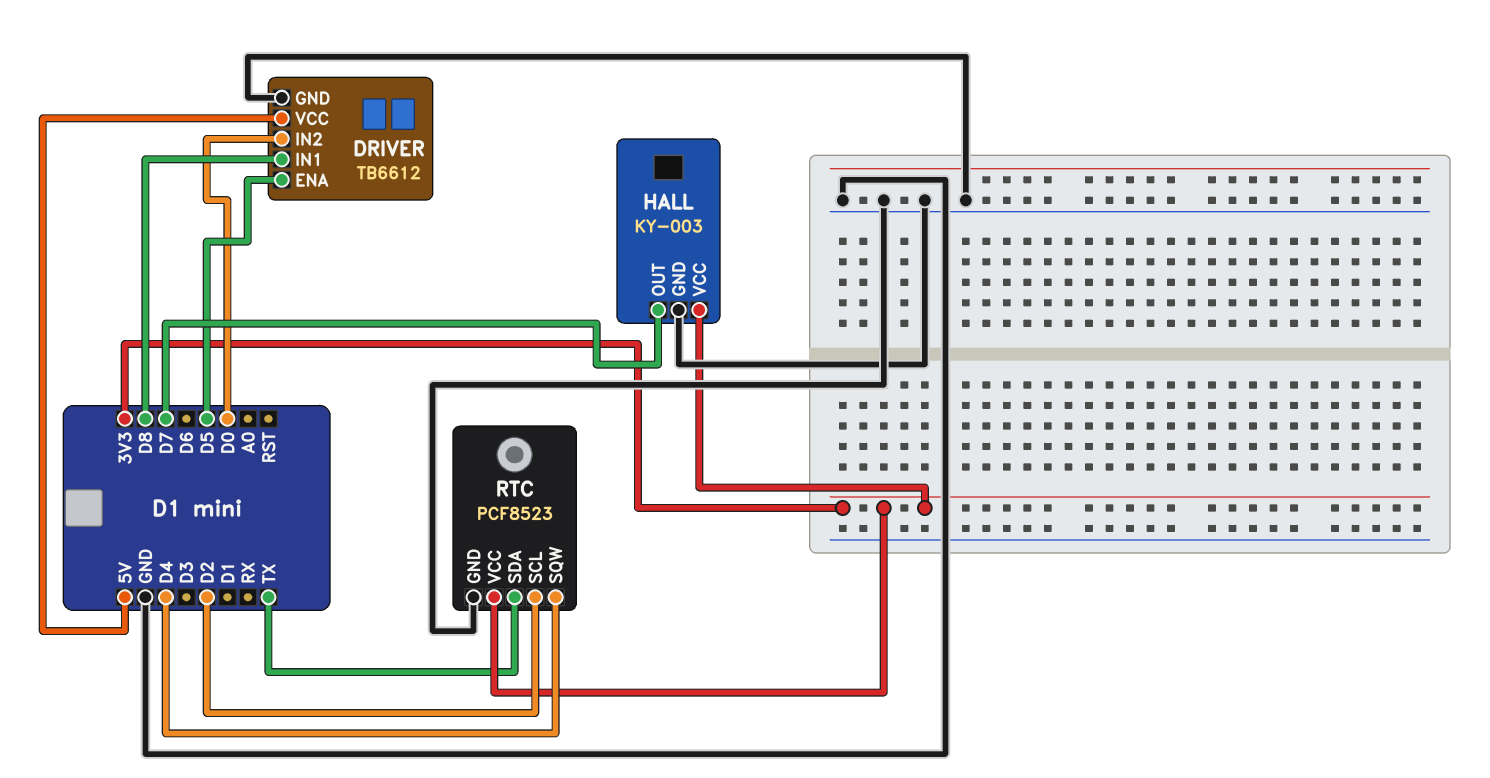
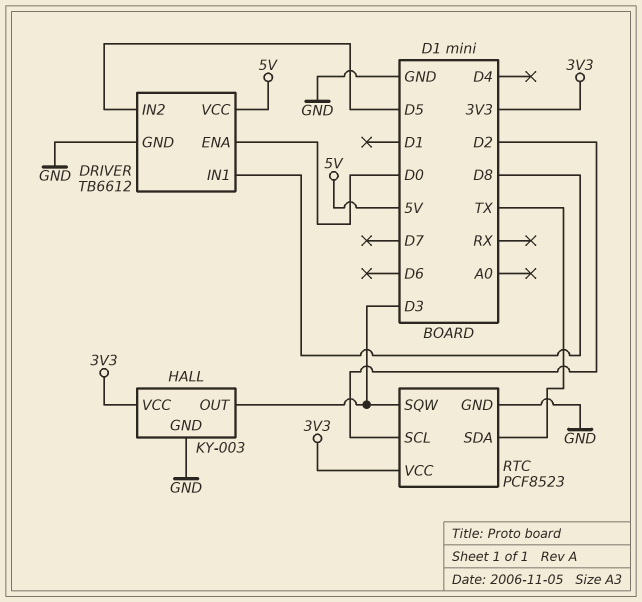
DRIVER pin ENA: D5 -> D0
DRIVER pin IN2: D0 -> D5
HALL pin OUT: D7 -> D3
RTC pin SQW: D4 -> D3

